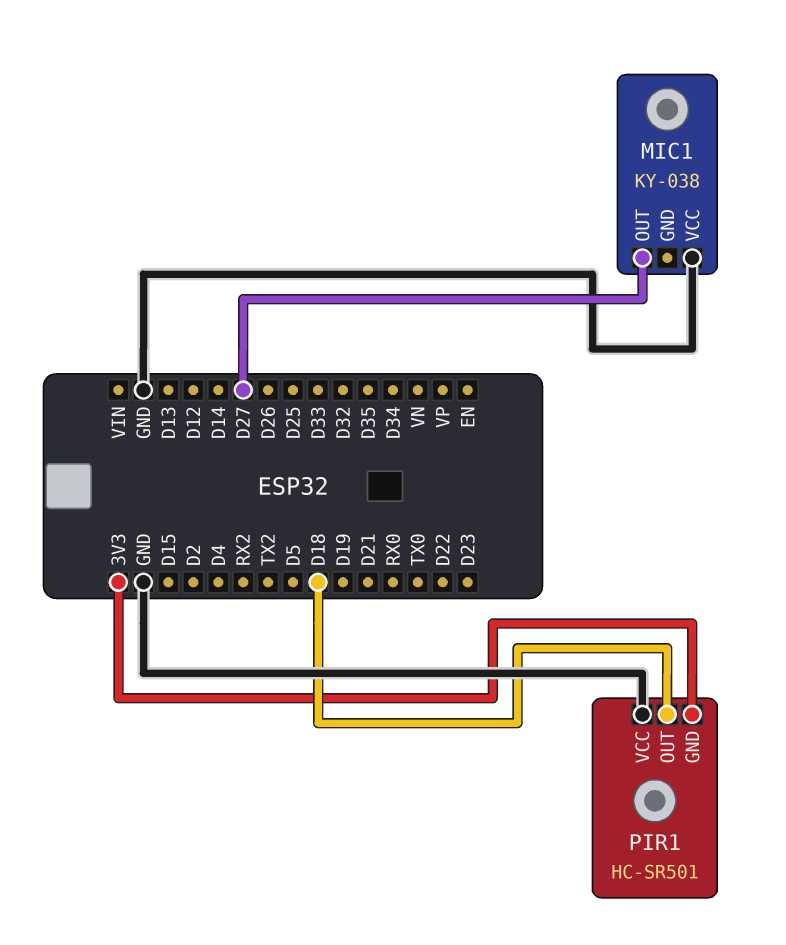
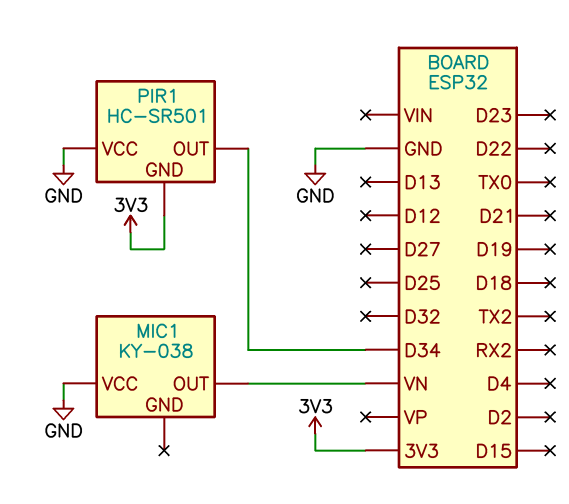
MIC1 pin OUT: D27 -> VN
PIR1 pin OUT: D18 -> D34

